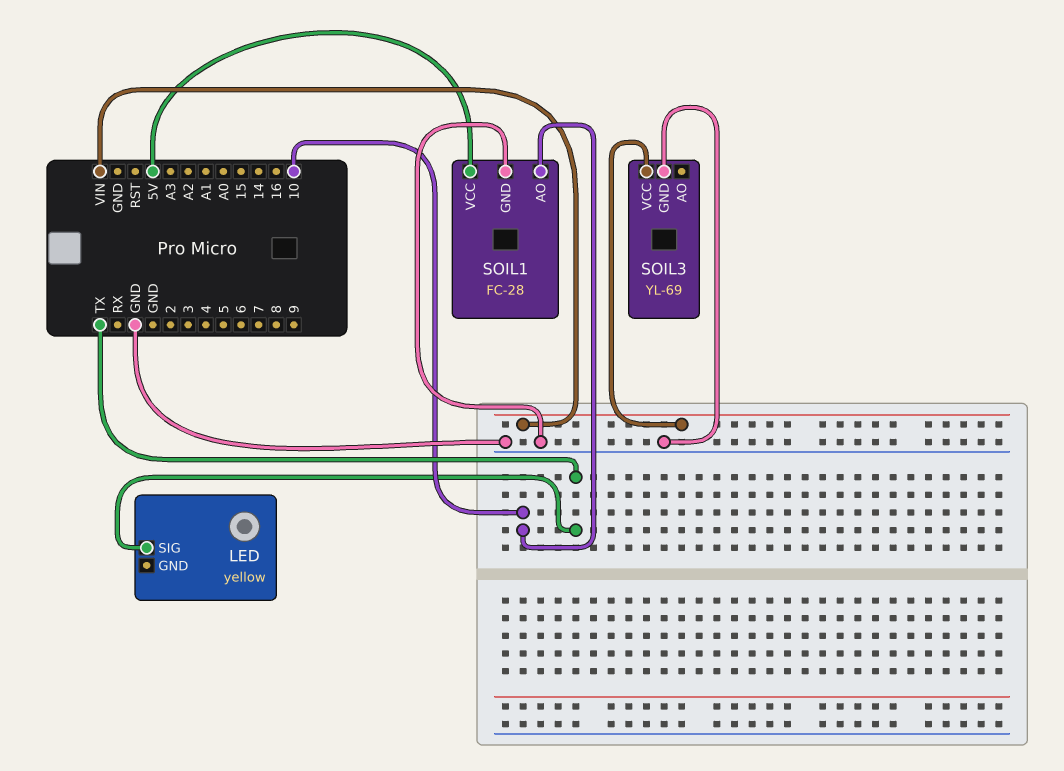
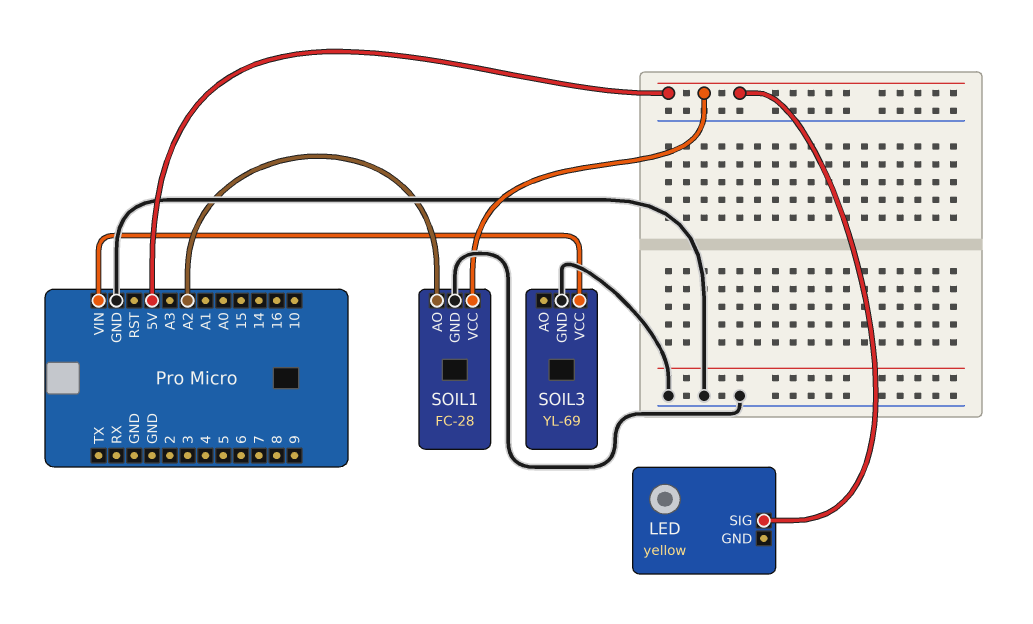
LED pin SIG: TX -> 5V
SOIL1 pin AO: 10 -> A2

